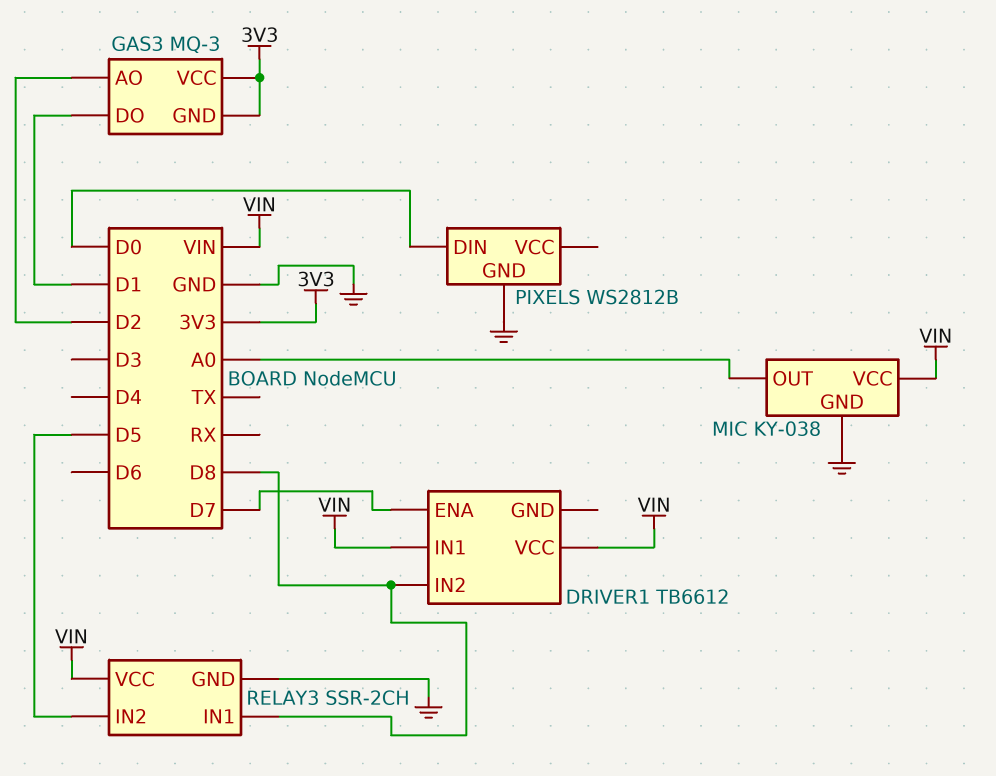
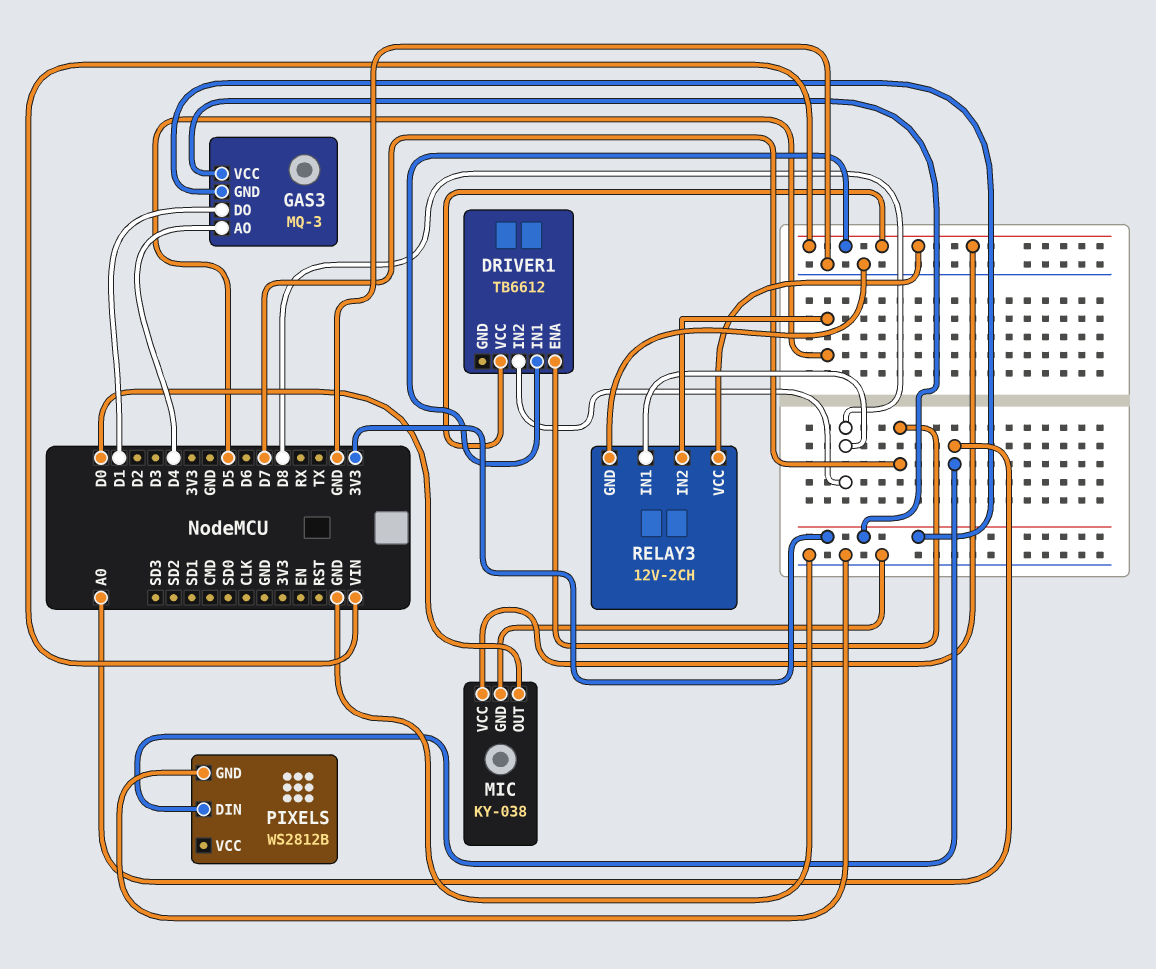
GAS3 pin AO: D2 -> D4
MIC pin OUT: A0 -> D0
PIXELS pin DIN: D0 -> A0
RELAY3: SSR-2CH -> 12V-2CH

